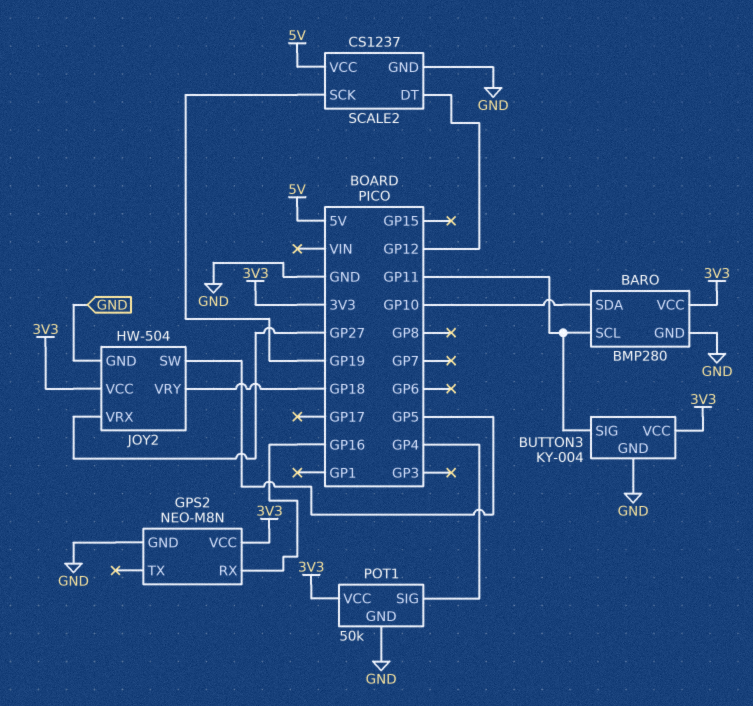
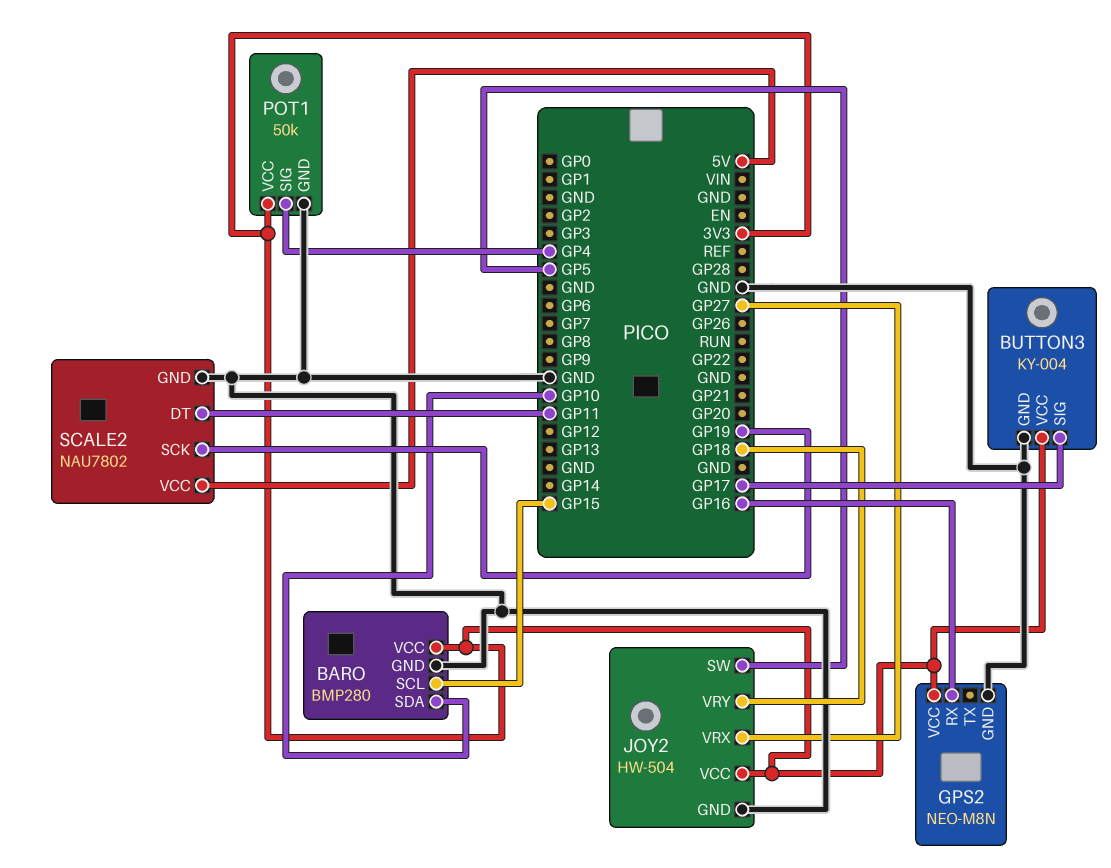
BARO pin SCL: GP11 -> GP15
BUTTON3 pin SIG: GP11 -> GP17
SCALE2: CS1237 -> NAU7802
SCALE2 pin DT: GP12 -> GP11

